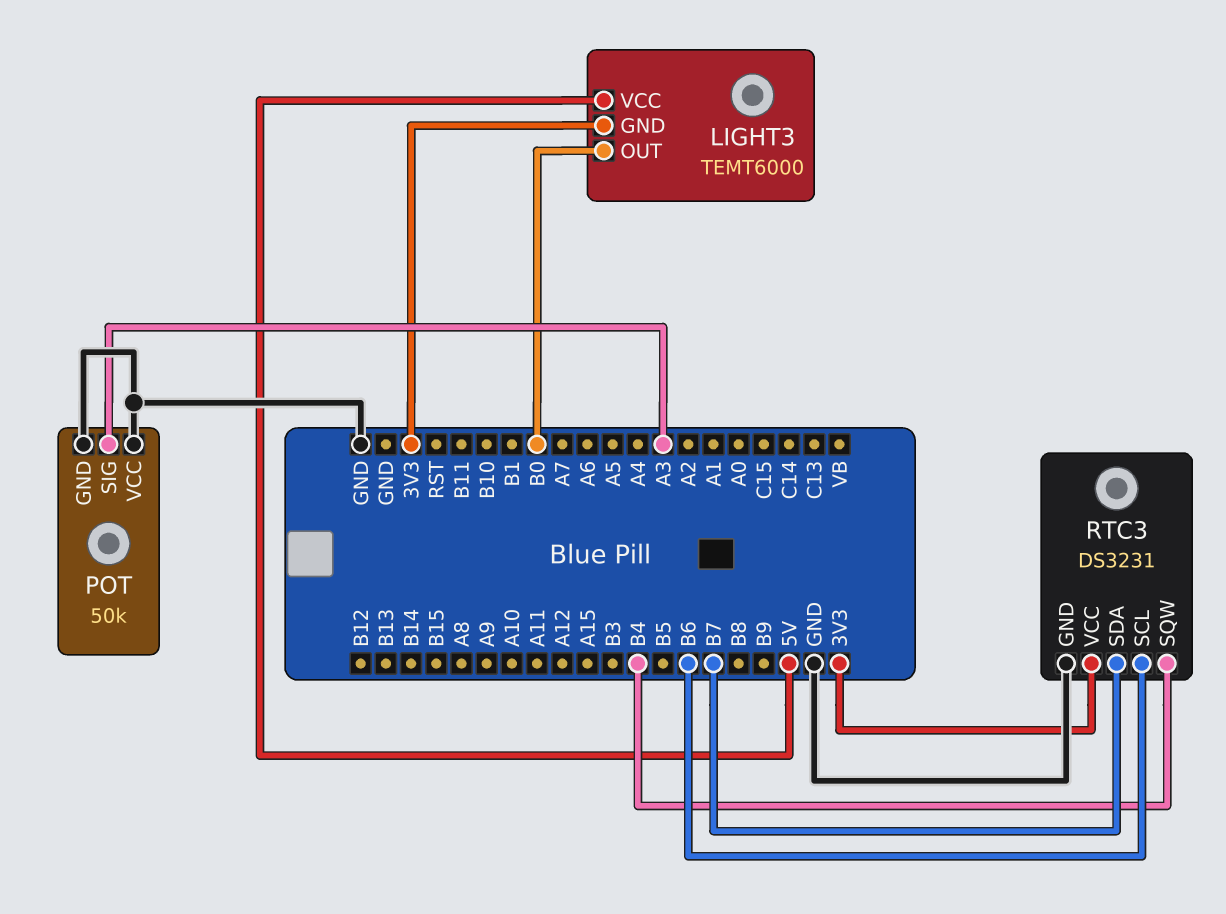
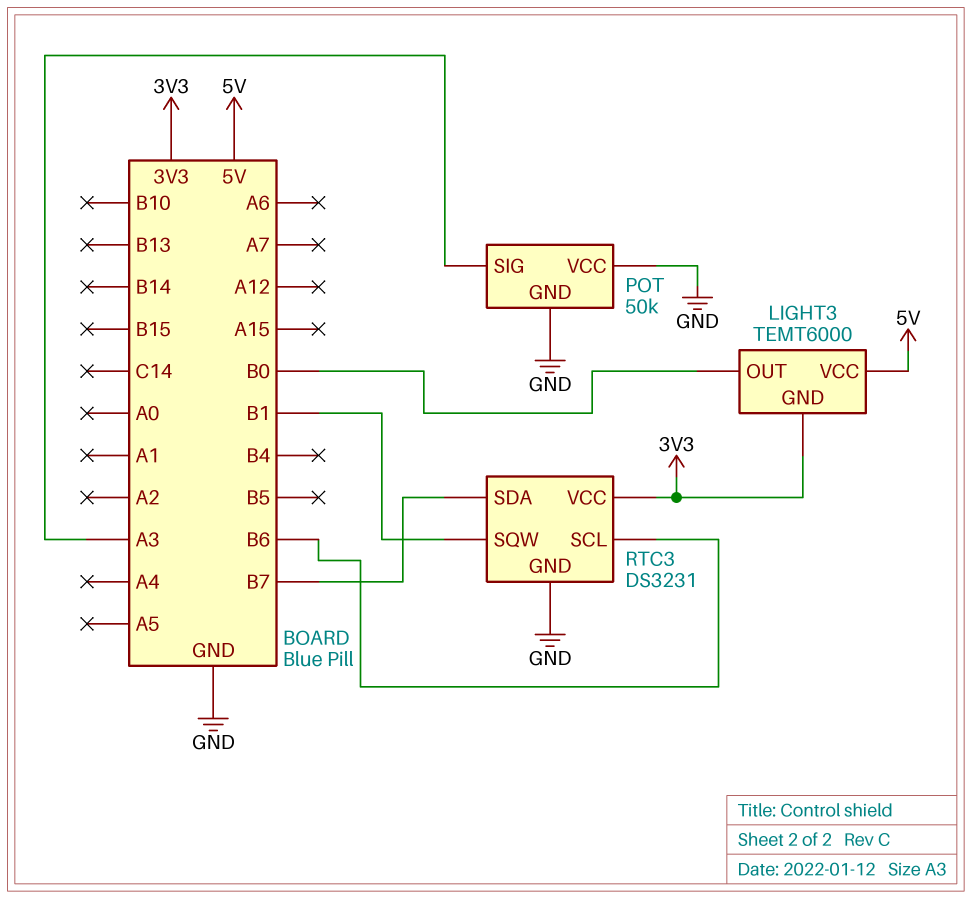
RTC3 pin SQW: B4 -> B1

